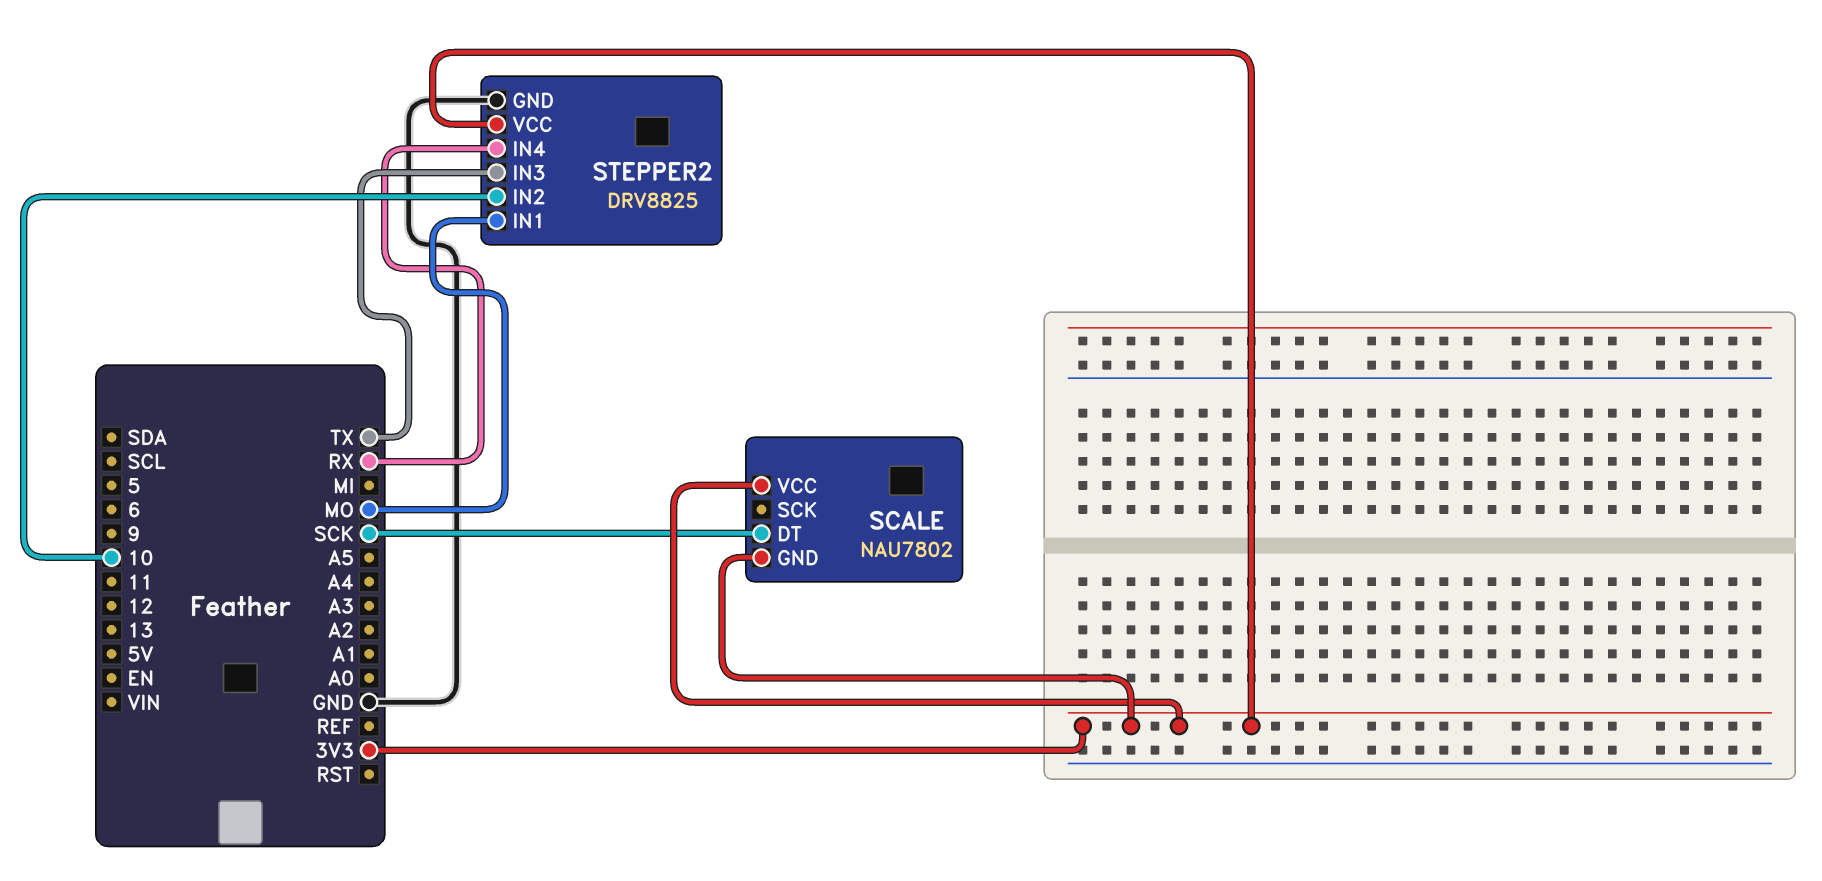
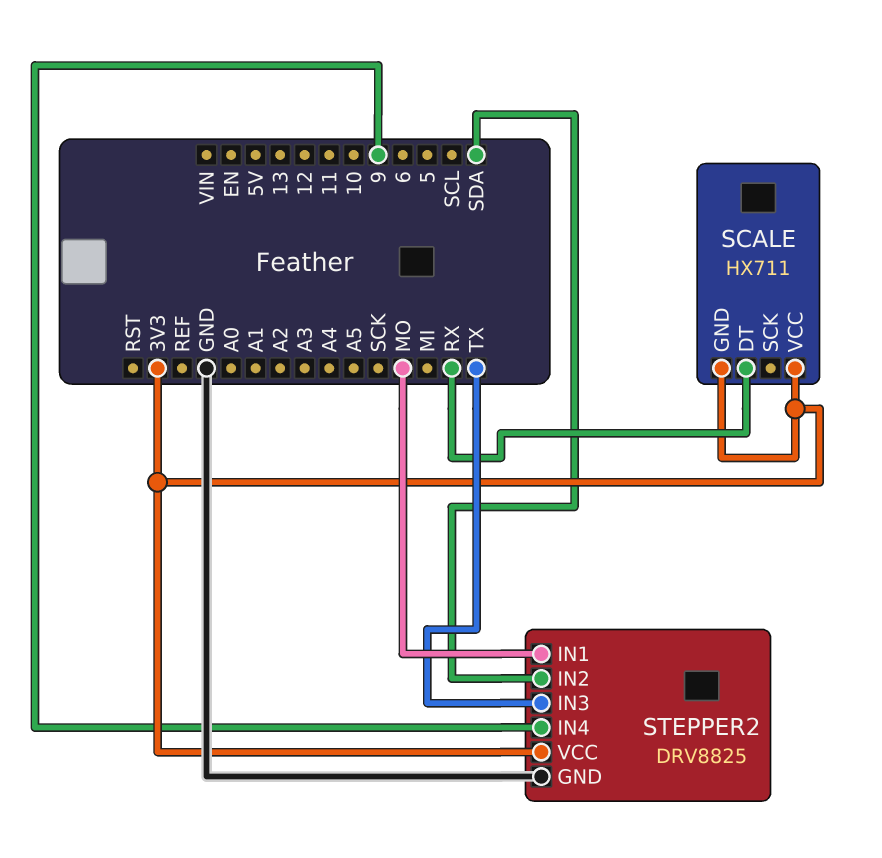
SCALE: NAU7802 -> HX711
SCALE pin DT: SCK -> RX
STEPPER2 pin IN2: 10 -> SDA
STEPPER2 pin IN4: RX -> 9

